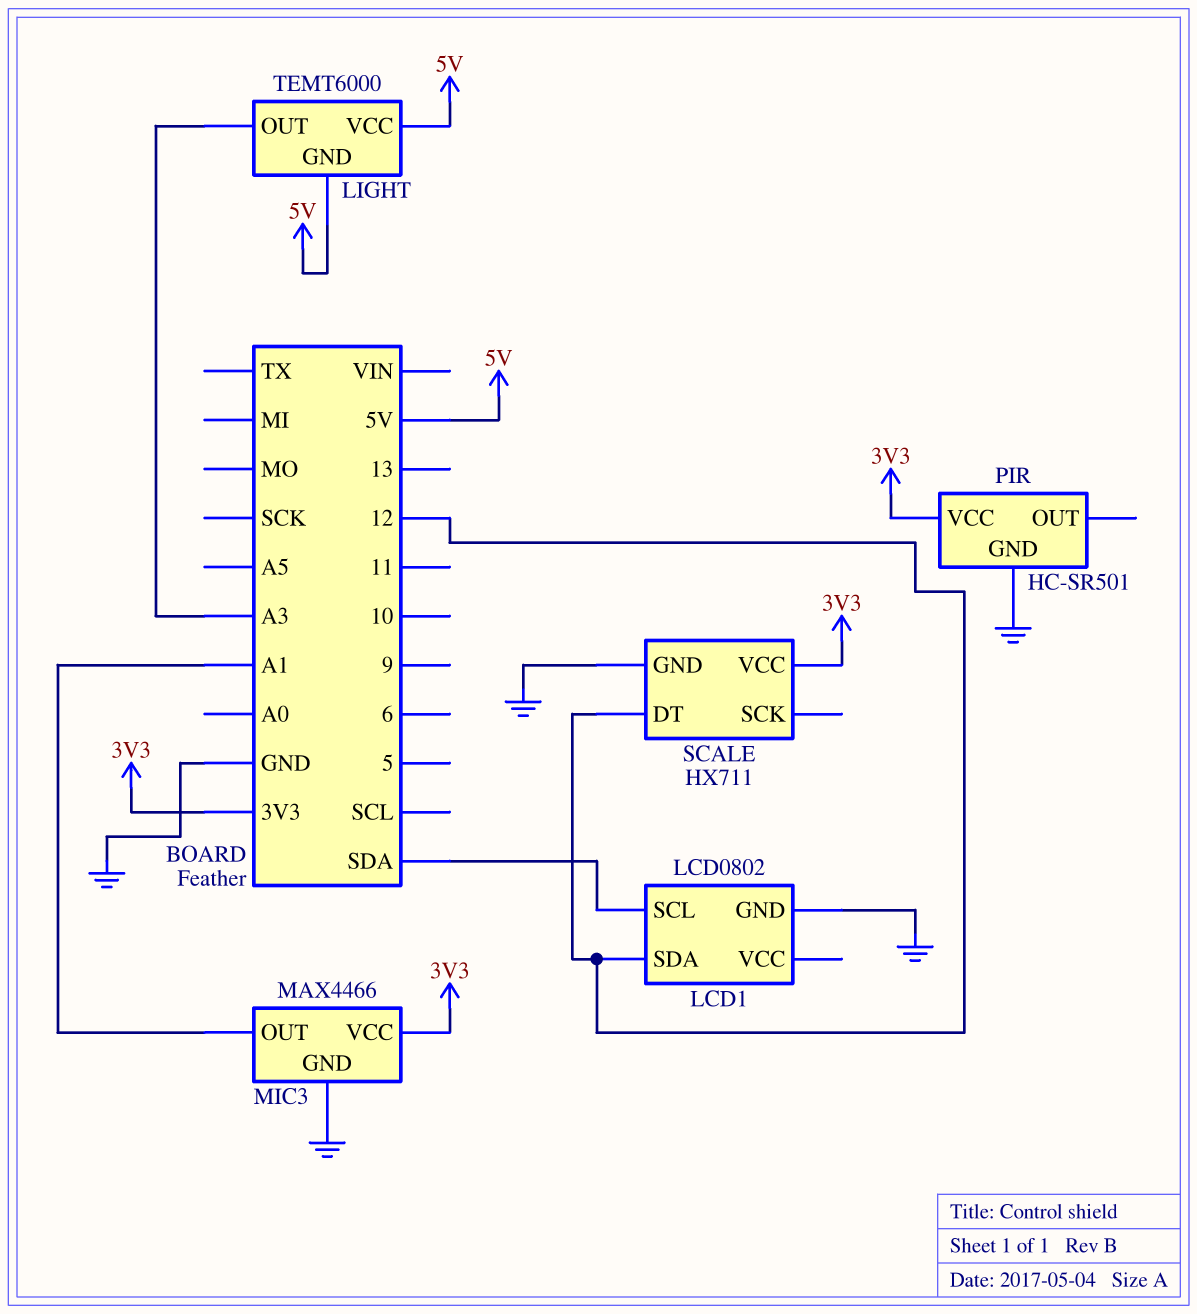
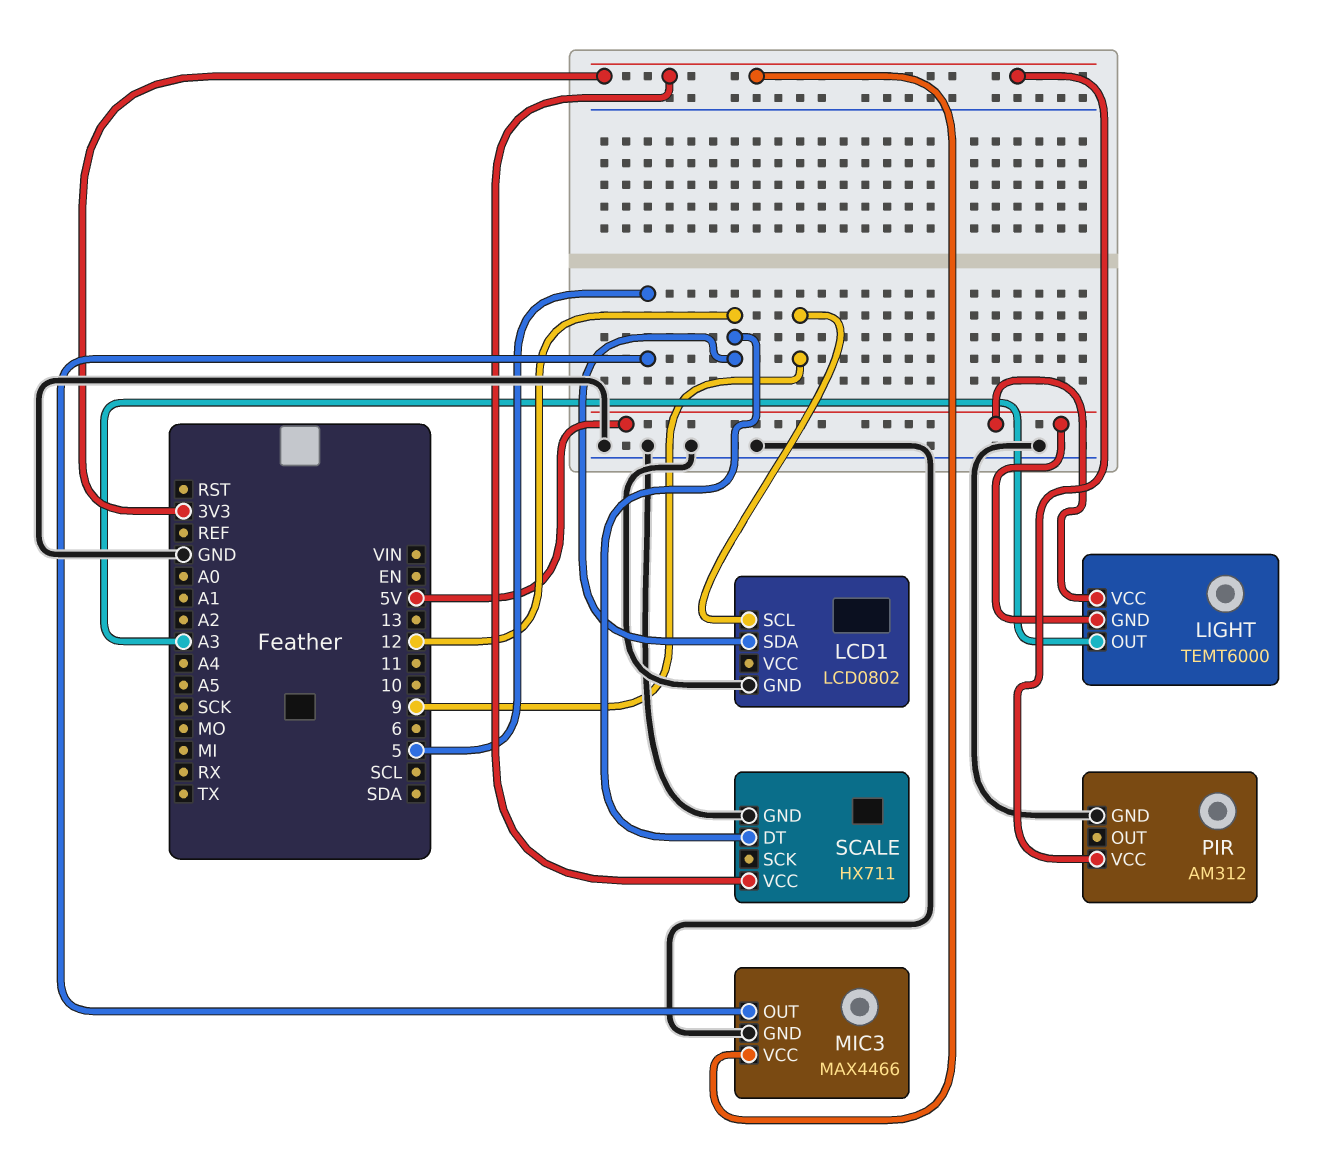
LCD1 pin SCL: SDA -> 9
MIC3 pin OUT: A1 -> 5
PIR: HC-SR501 -> AM312

